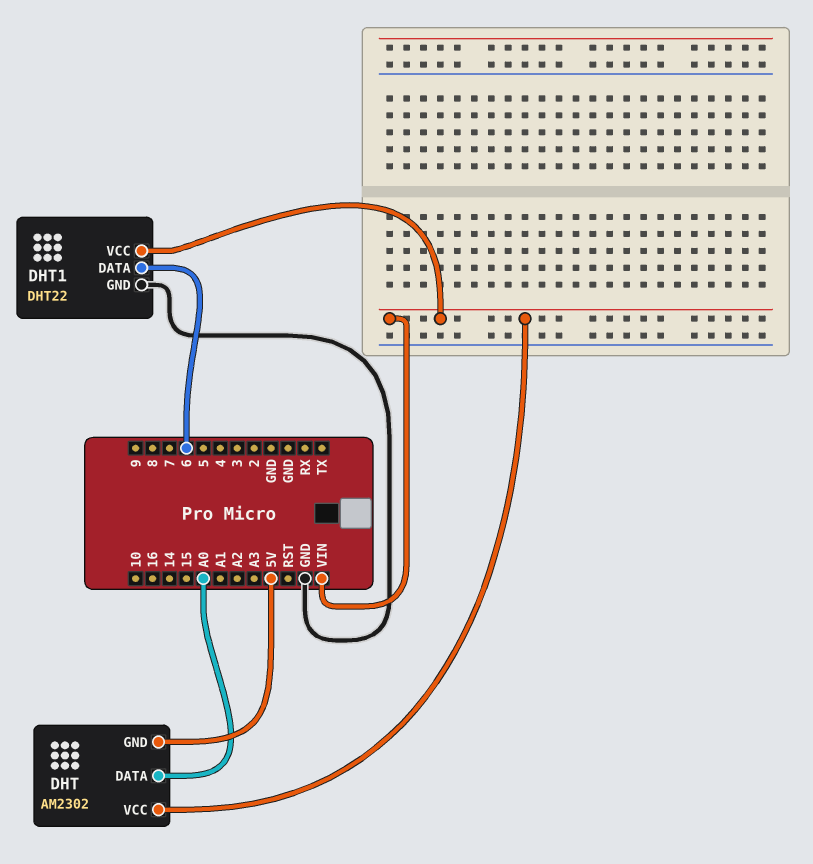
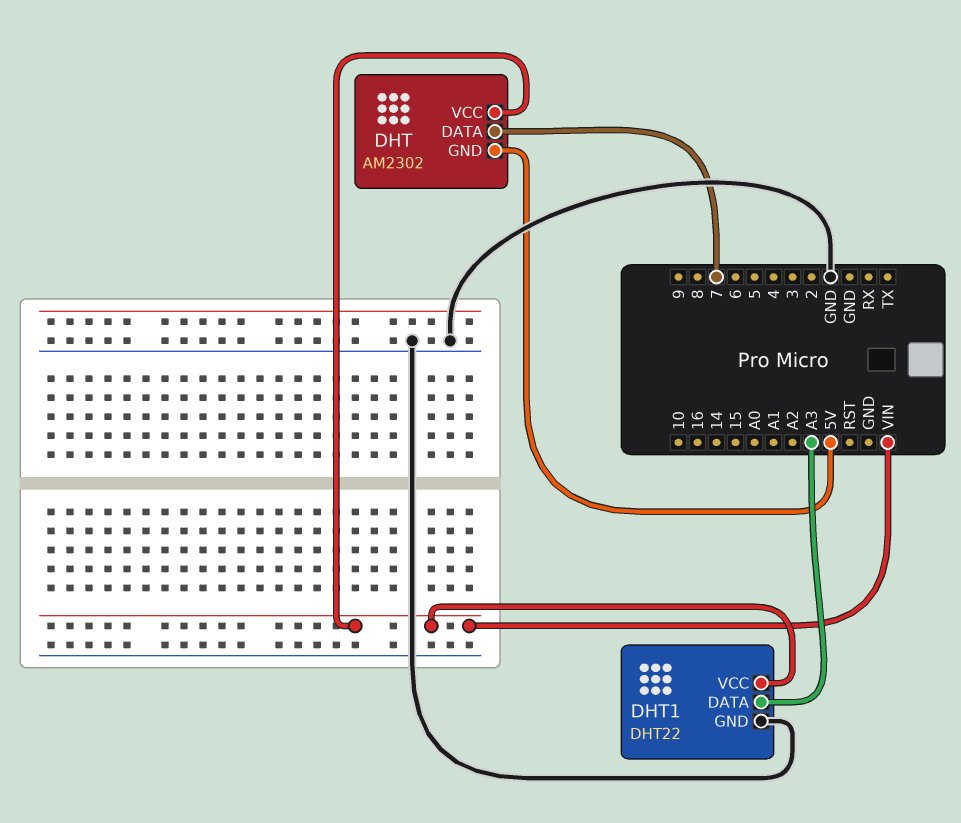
DHT pin DATA: A0 -> 7
DHT1 pin DATA: 6 -> A3

